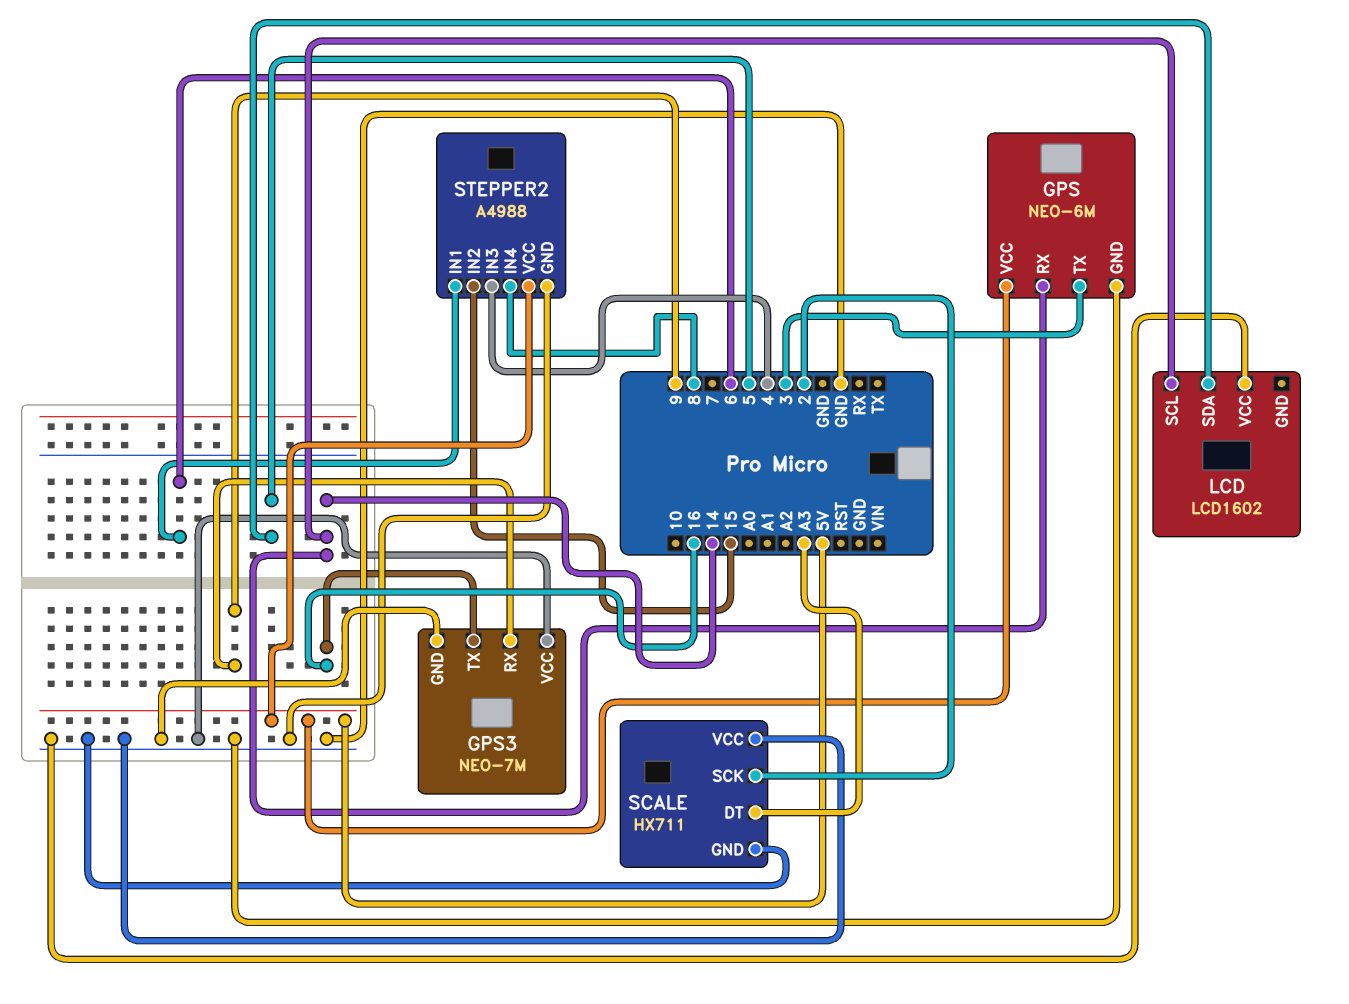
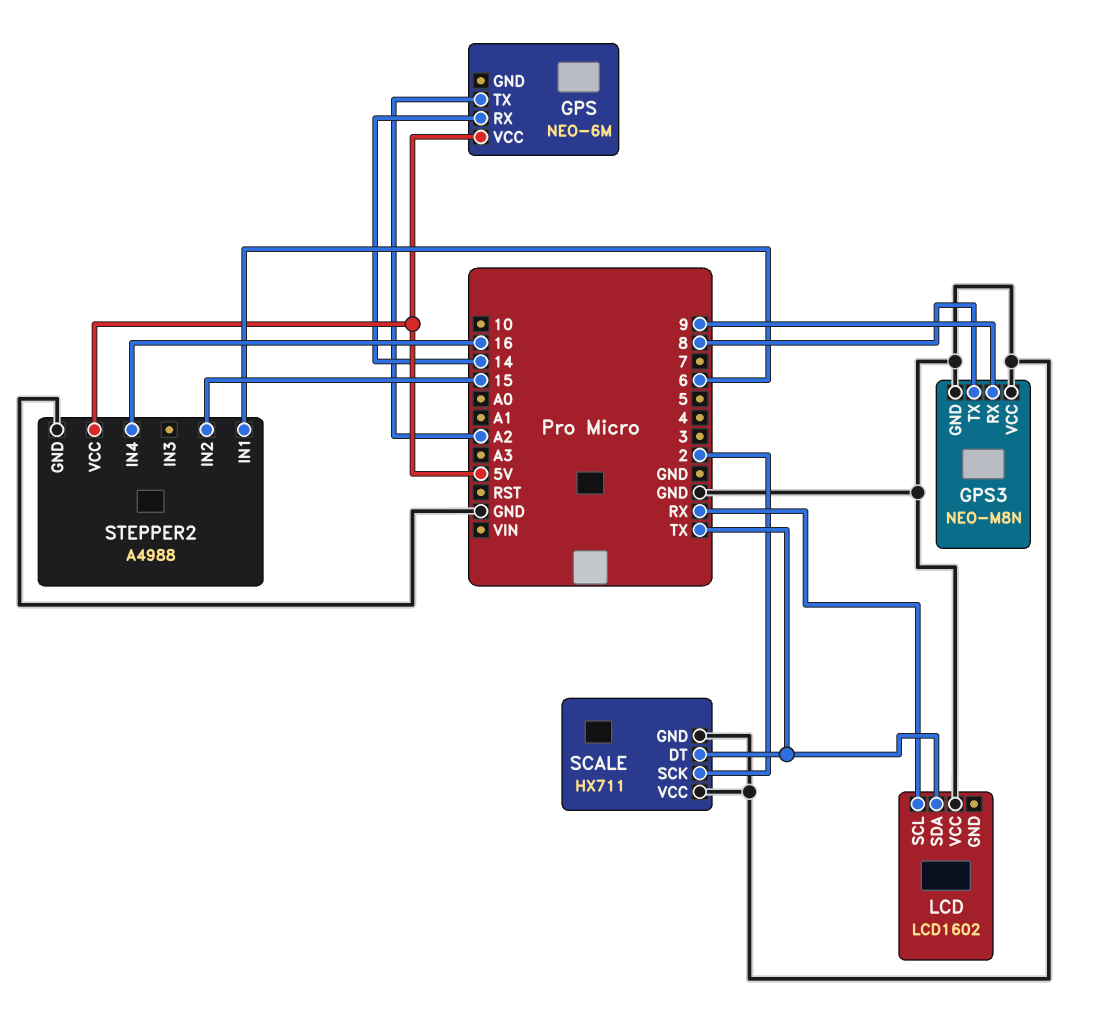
GPS pin GND: GND -> none
GPS pin TX: 3 -> A2
GPS3: NEO-7M -> NEO-M8N
GPS3 pin TX: 16 -> 8
LCD pin SCL: 14 -> RX
LCD pin SDA: 5 -> TX
SCALE pin DT: A3 -> TX
STEPPER2 pin IN3: 4 -> none
STEPPER2 pin IN4: 8 -> 16

